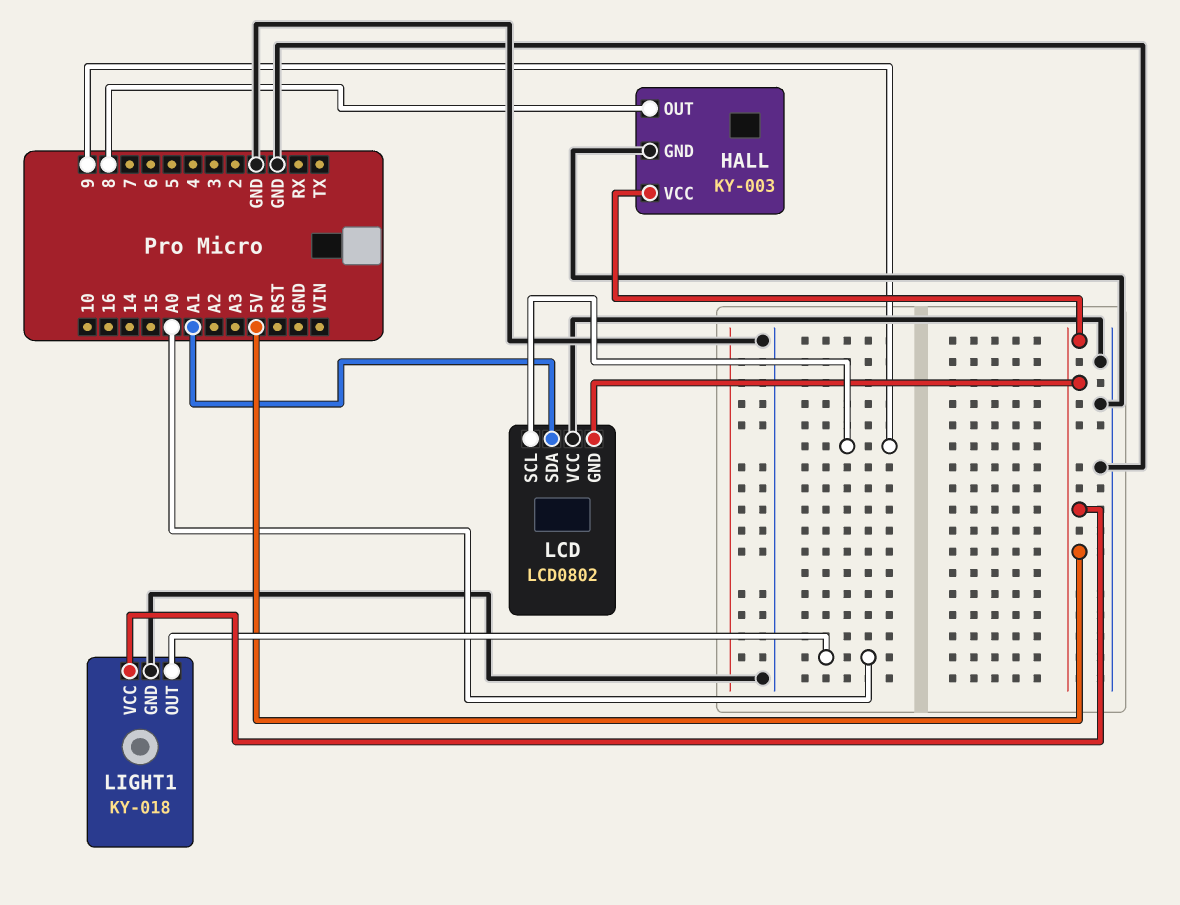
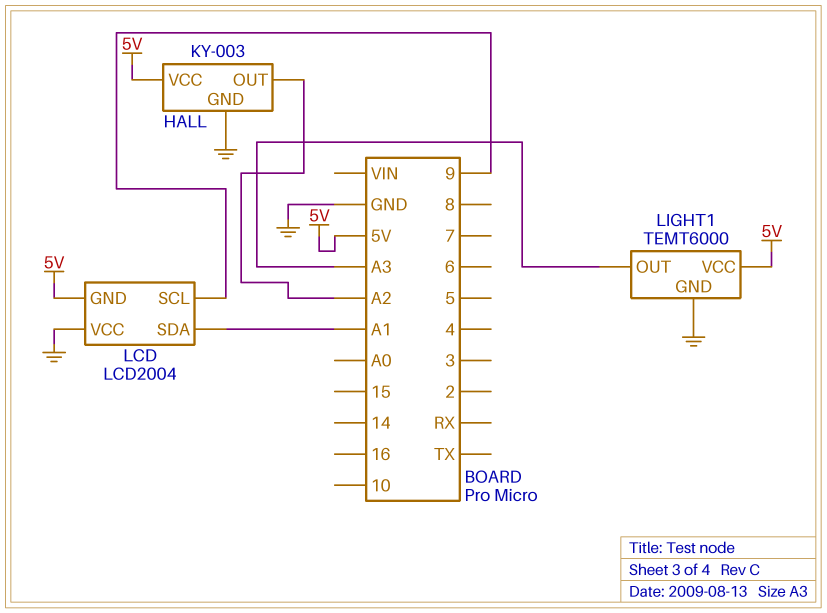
HALL pin OUT: 8 -> A2
LCD: LCD0802 -> LCD2004
LIGHT1: KY-018 -> TEMT6000
LIGHT1 pin OUT: A0 -> A3

